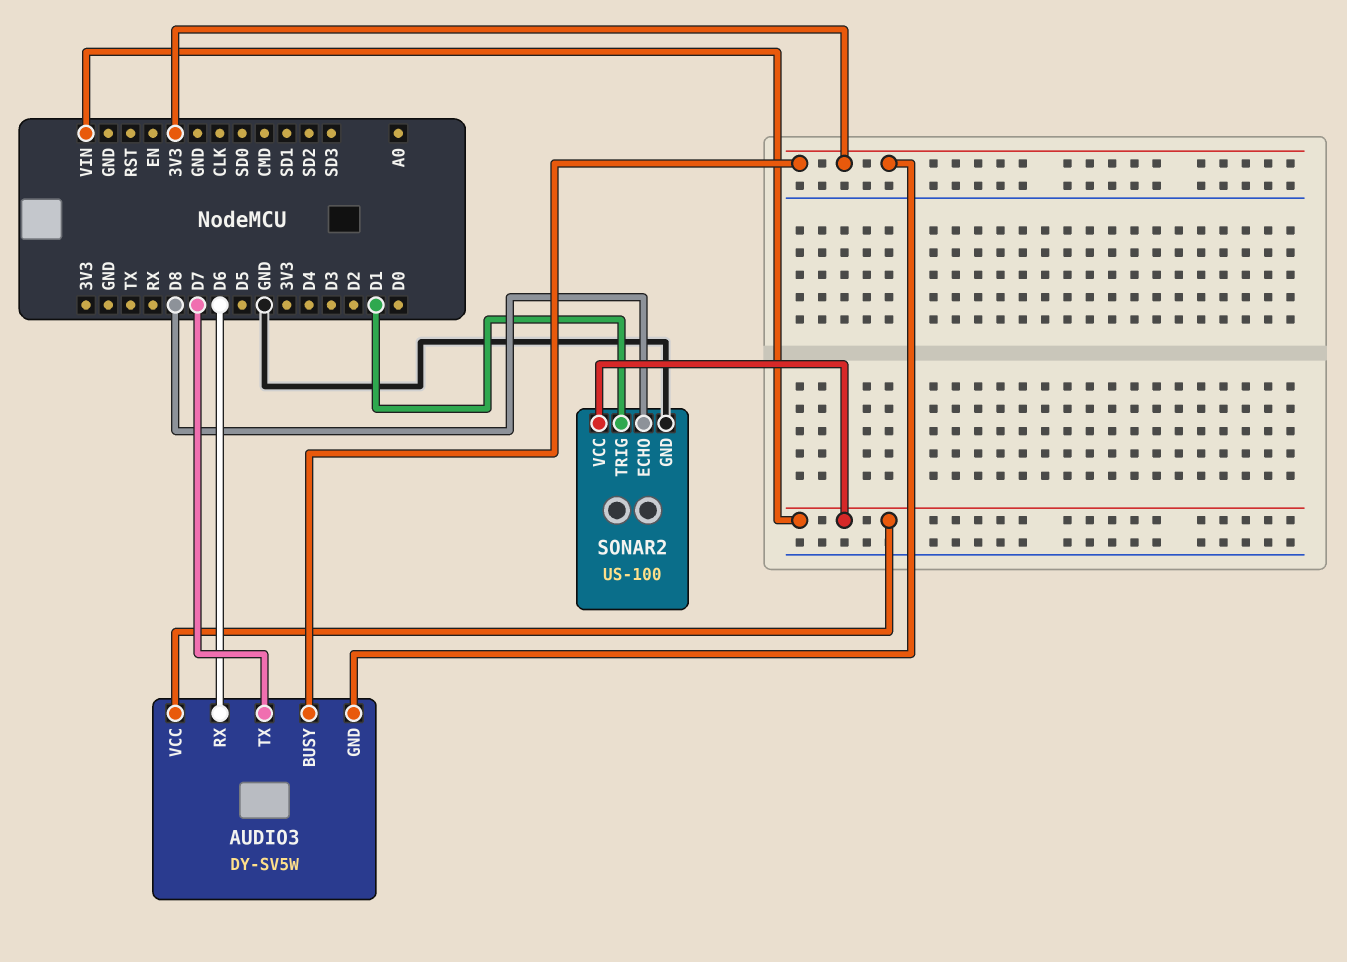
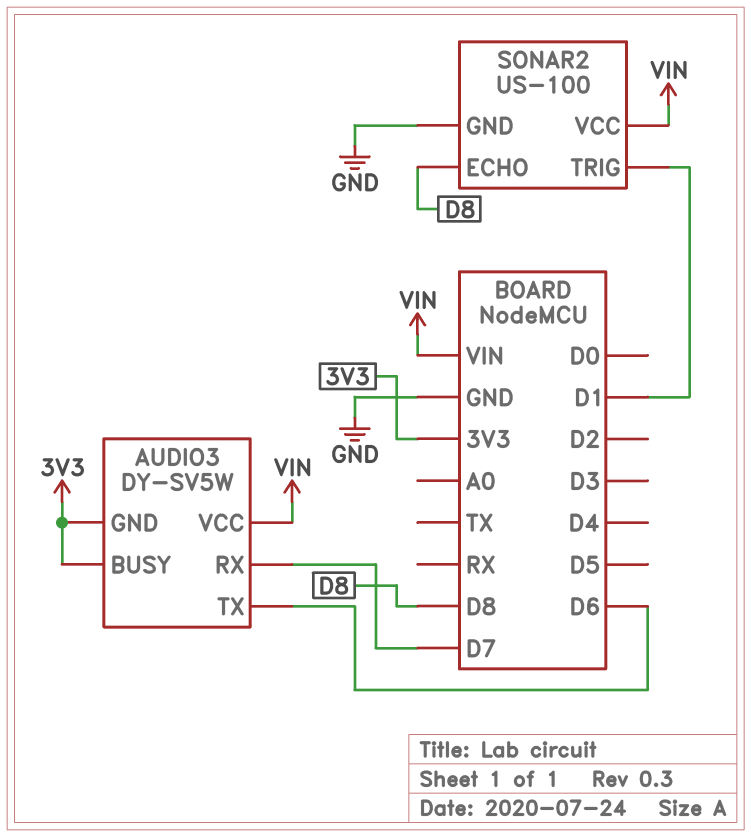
AUDIO3 pin RX: D6 -> D7
AUDIO3 pin TX: D7 -> D6

